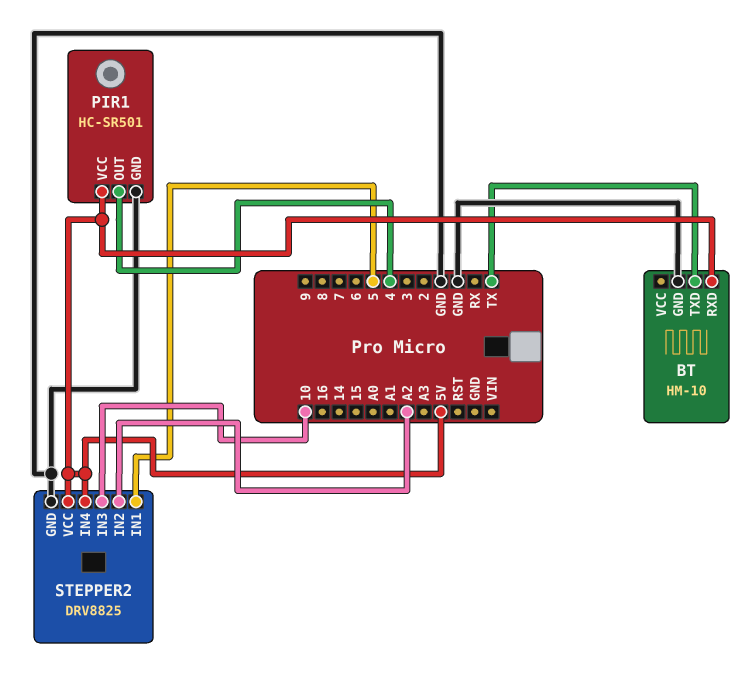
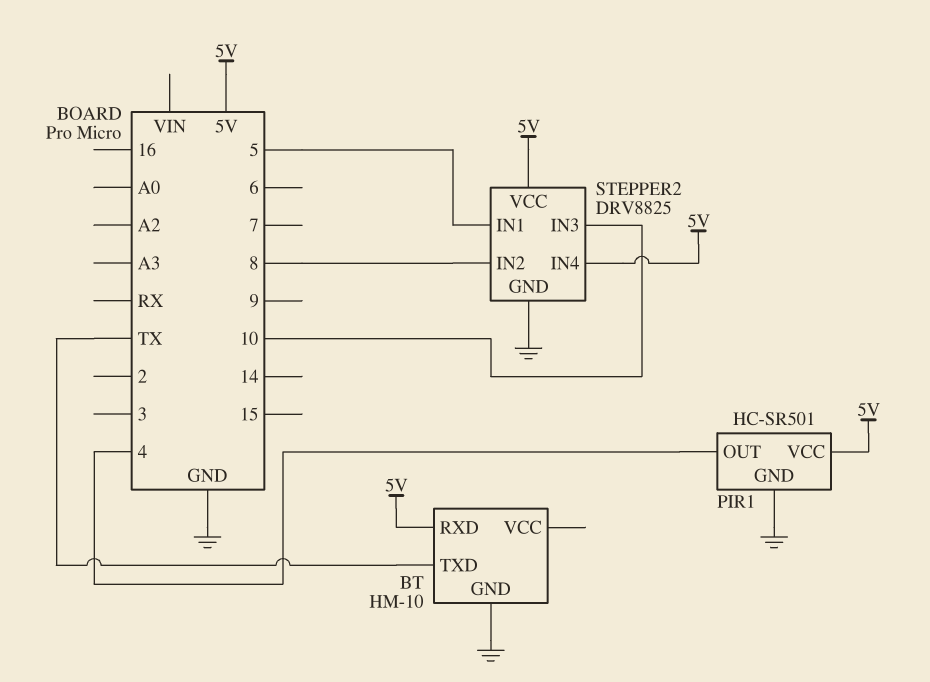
STEPPER2 pin IN2: A2 -> 8

